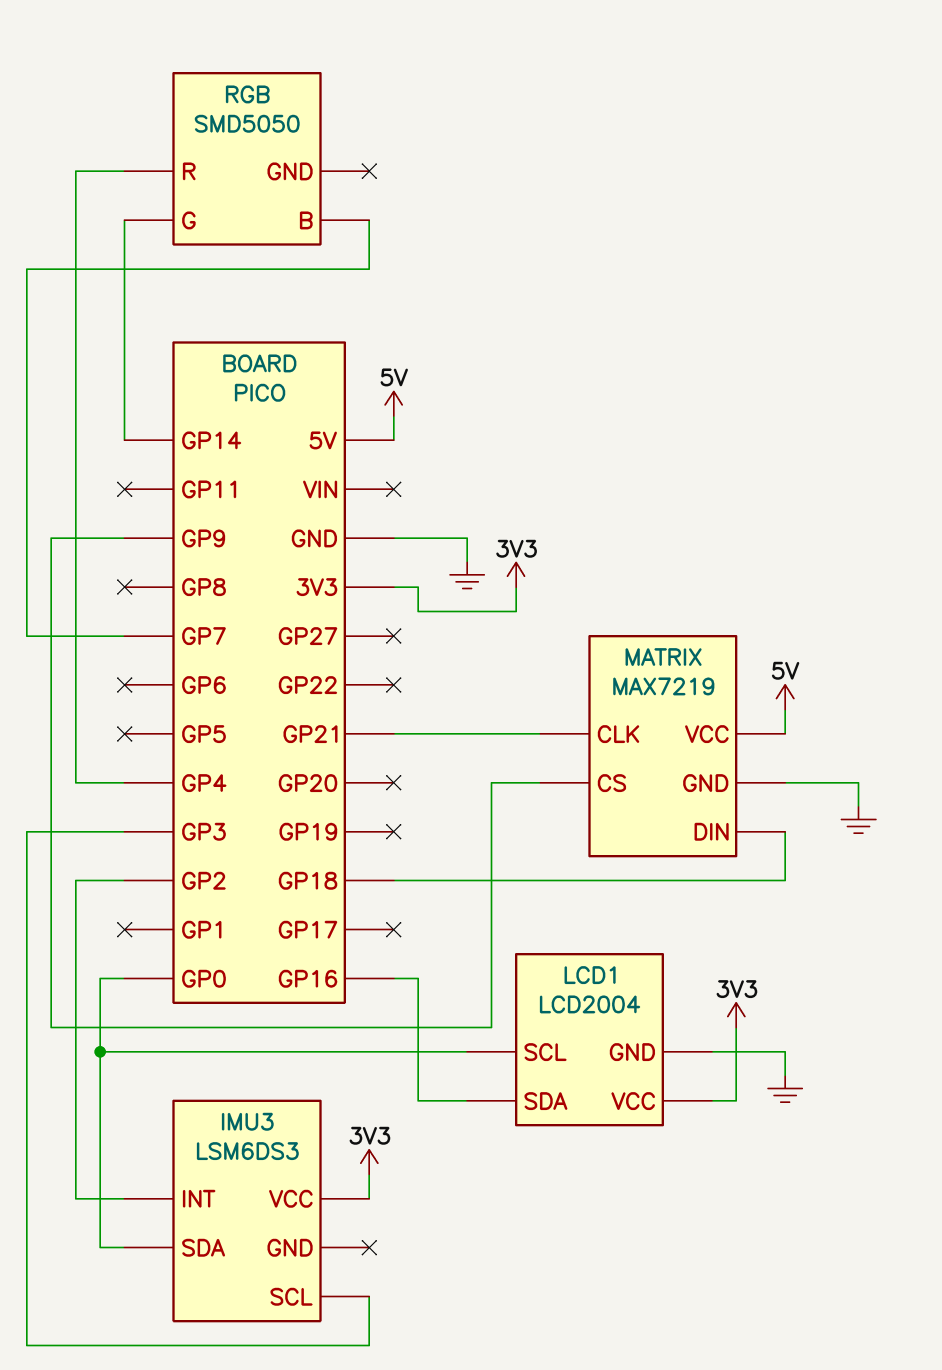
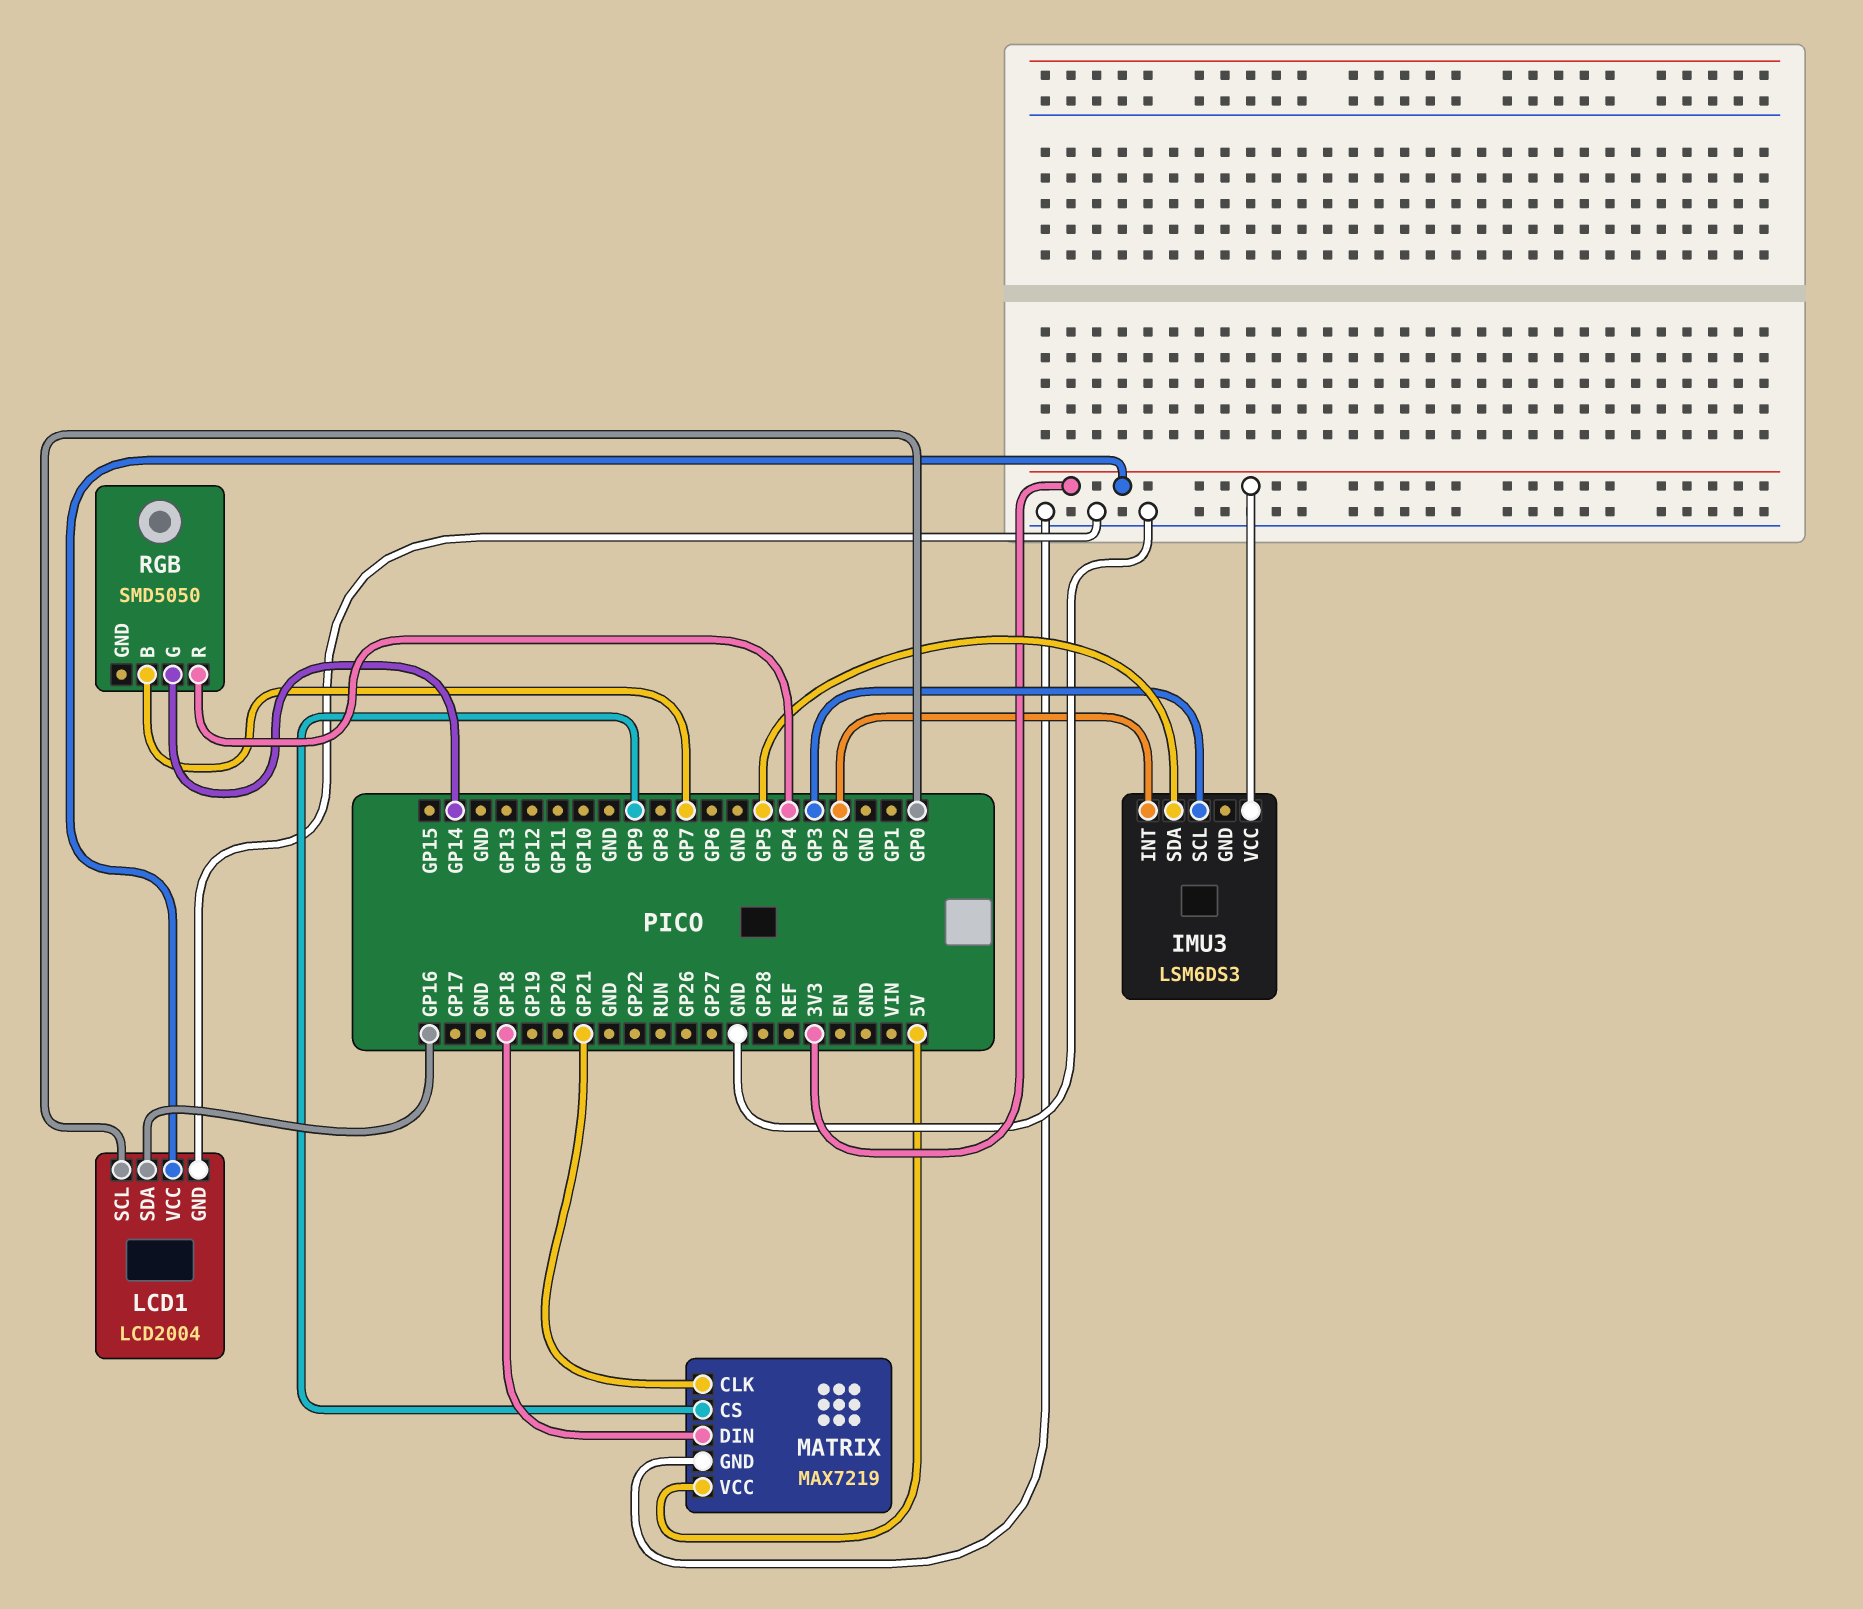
IMU3 pin SDA: GP0 -> GP5

